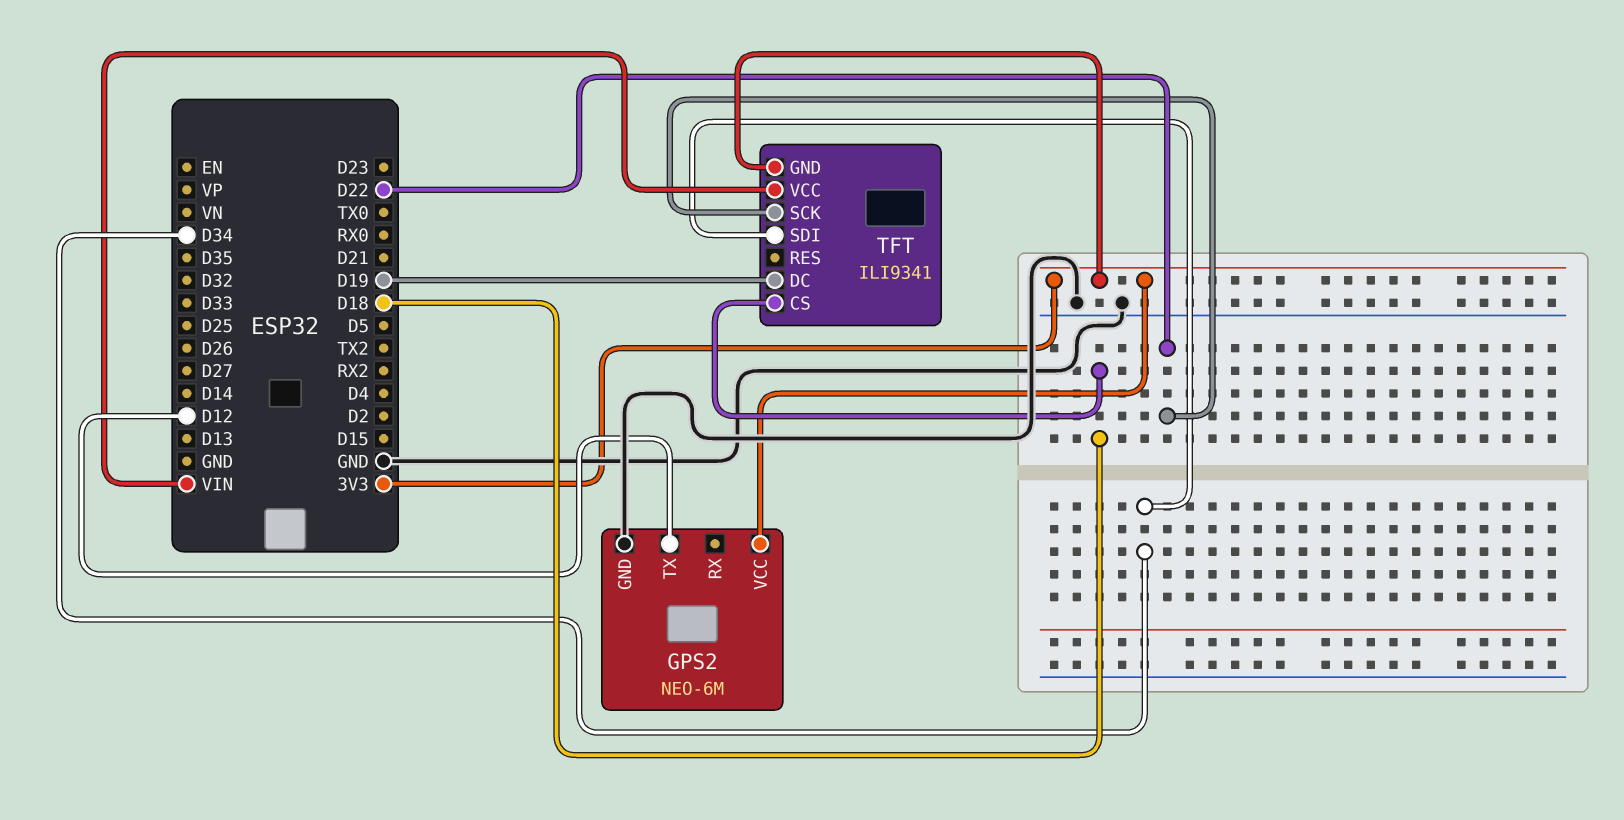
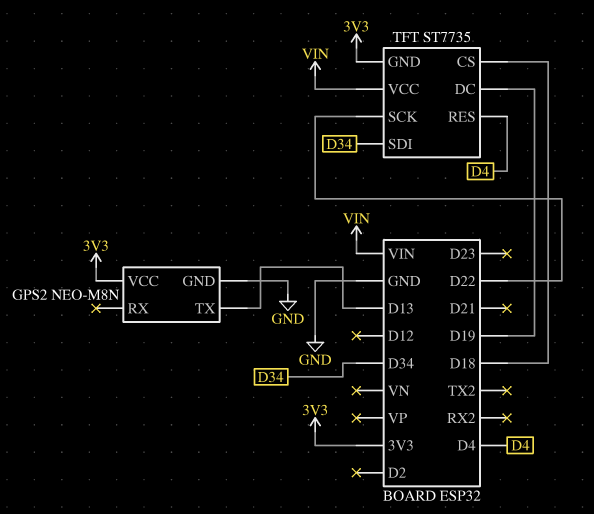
GPS2: NEO-6M -> NEO-M8N
GPS2 pin TX: D12 -> D13
TFT: ILI9341 -> ST7735
TFT pin RES: none -> D4

